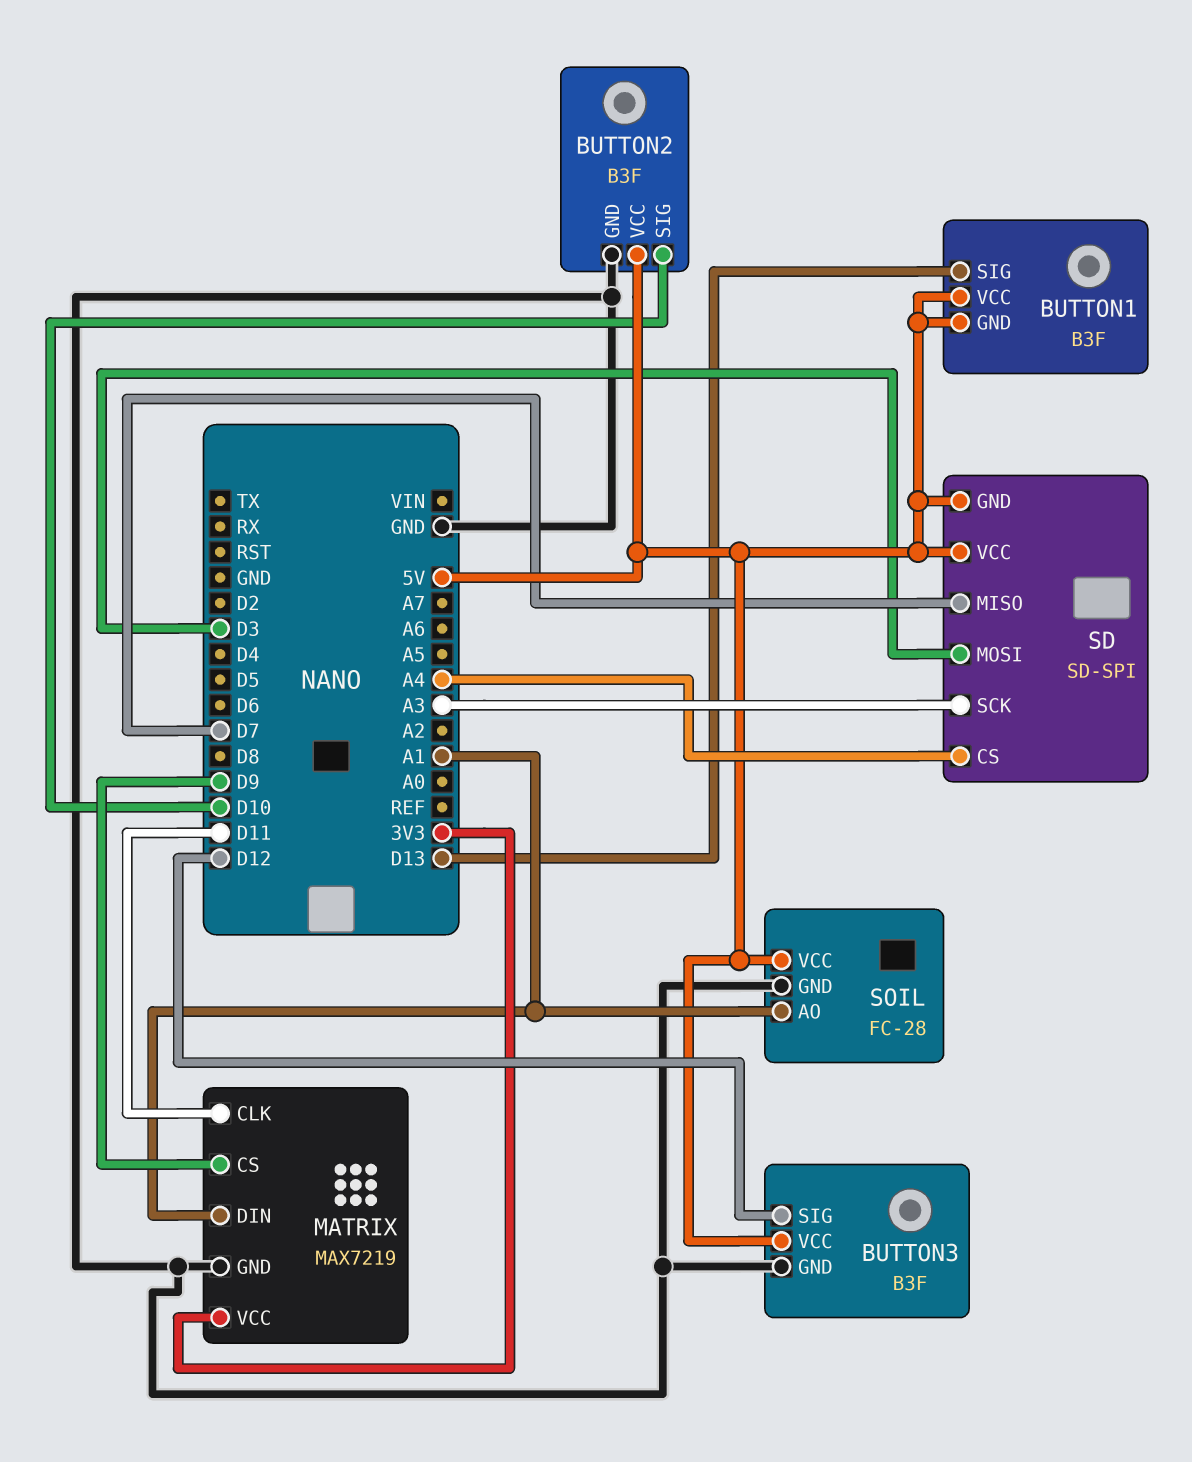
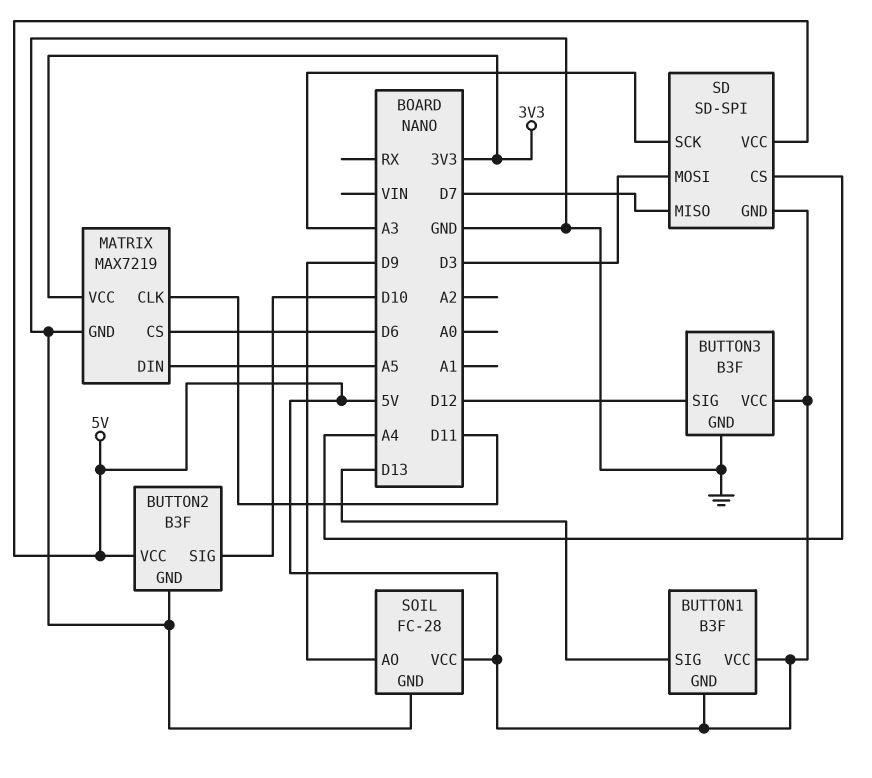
MATRIX pin CS: D9 -> D6
MATRIX pin DIN: A1 -> A5
SOIL pin AO: A1 -> D9

